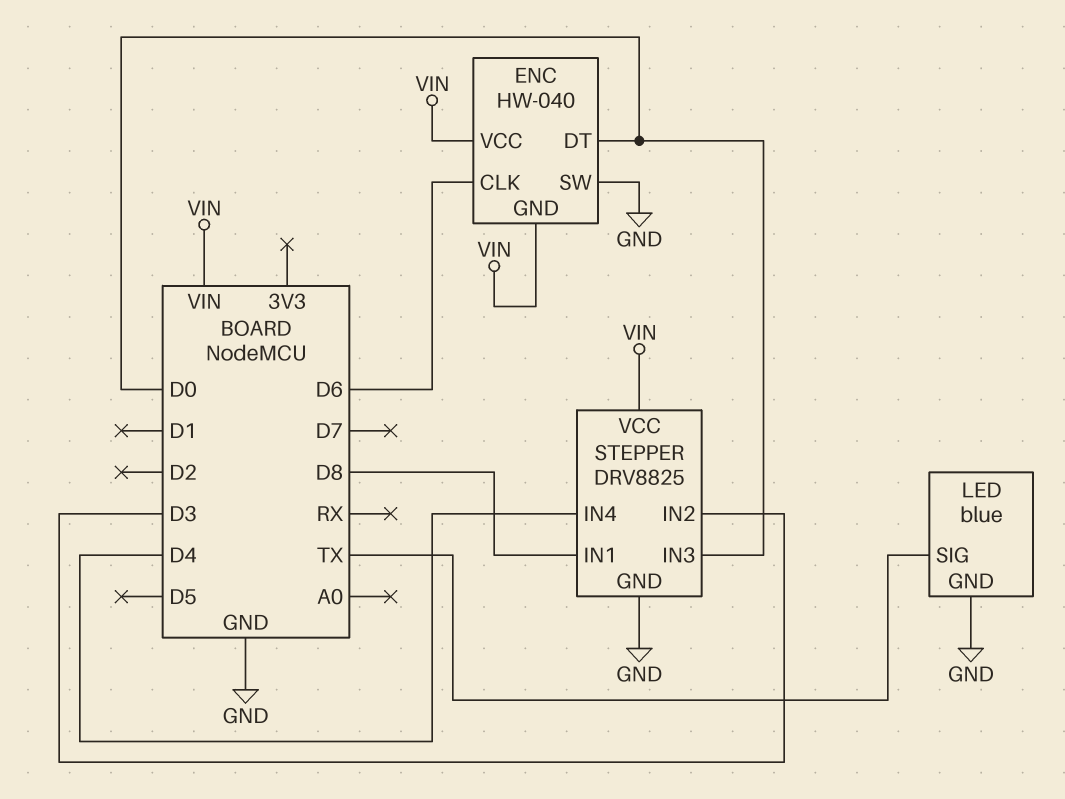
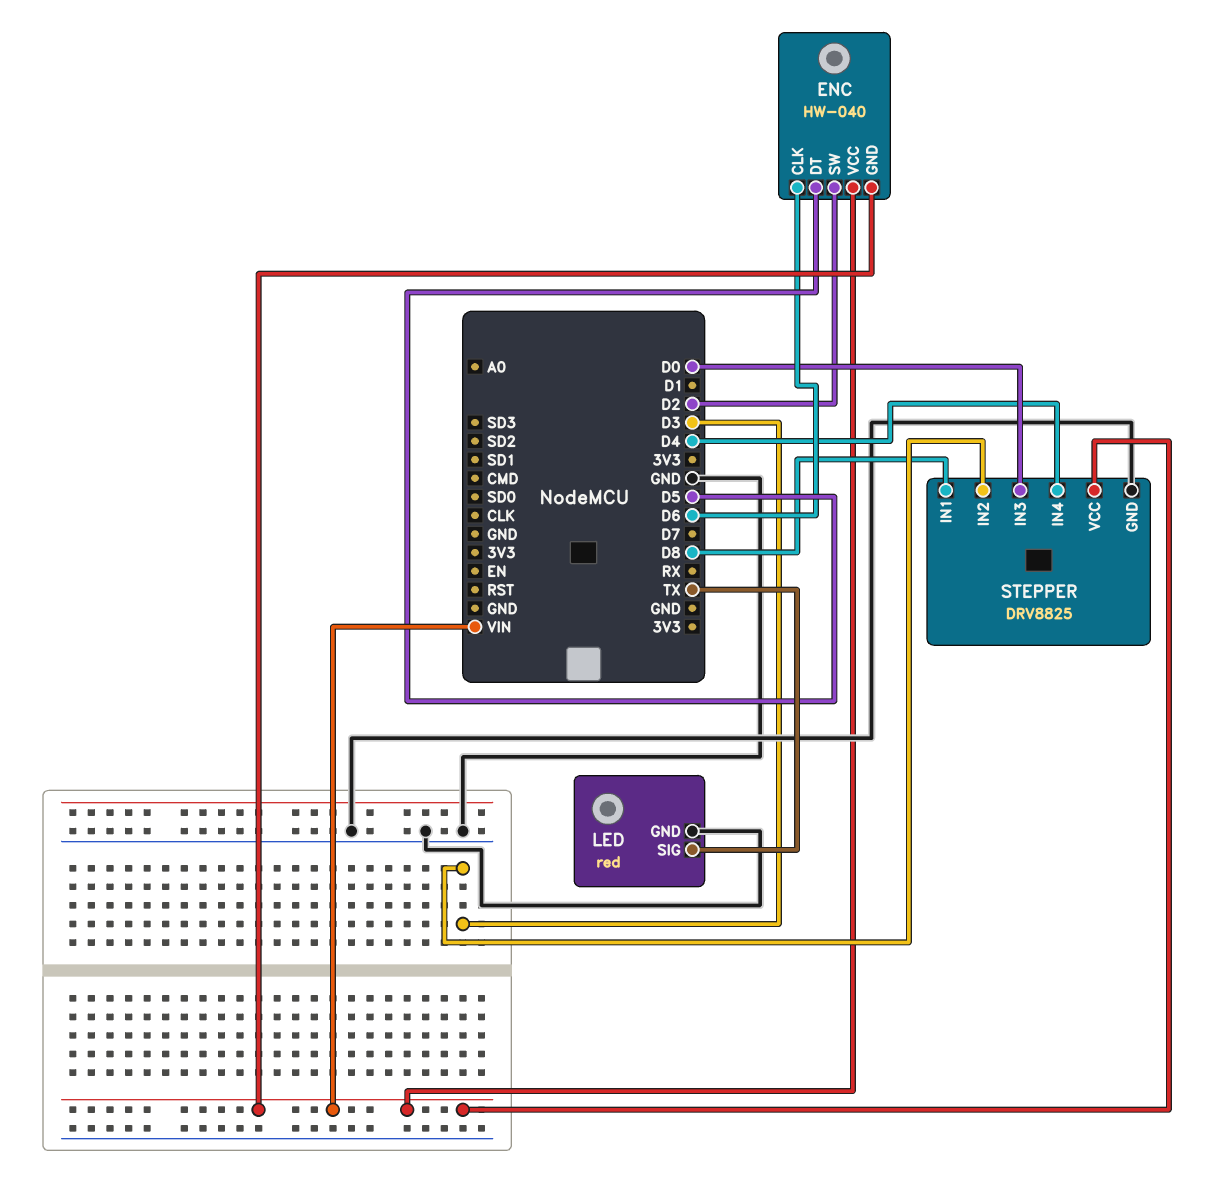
ENC pin DT: D0 -> D5
ENC pin SW: GND -> D2
LED: blue -> red

